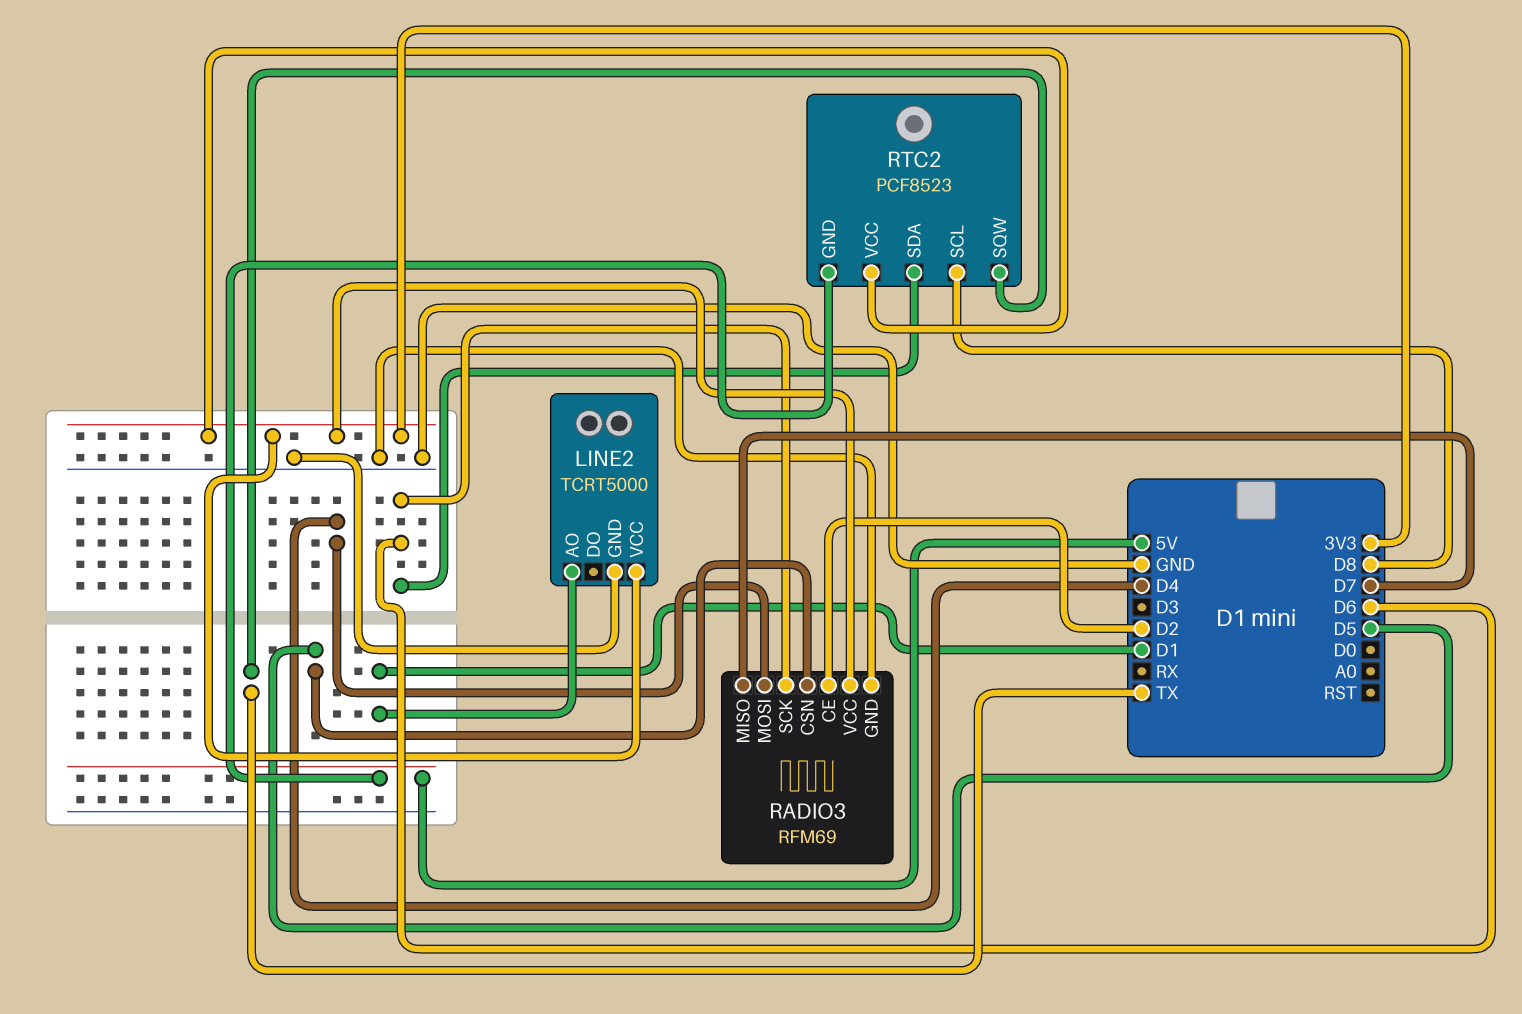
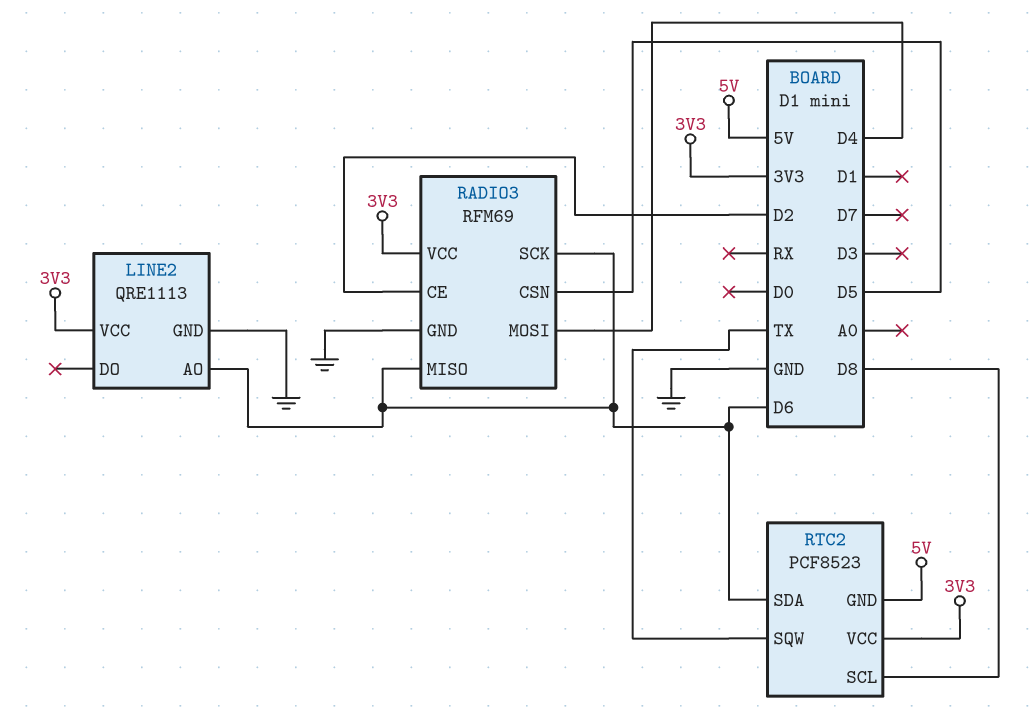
LINE2: TCRT5000 -> QRE1113
LINE2 pin AO: D1 -> D6
RADIO3 pin MISO: D7 -> D6

